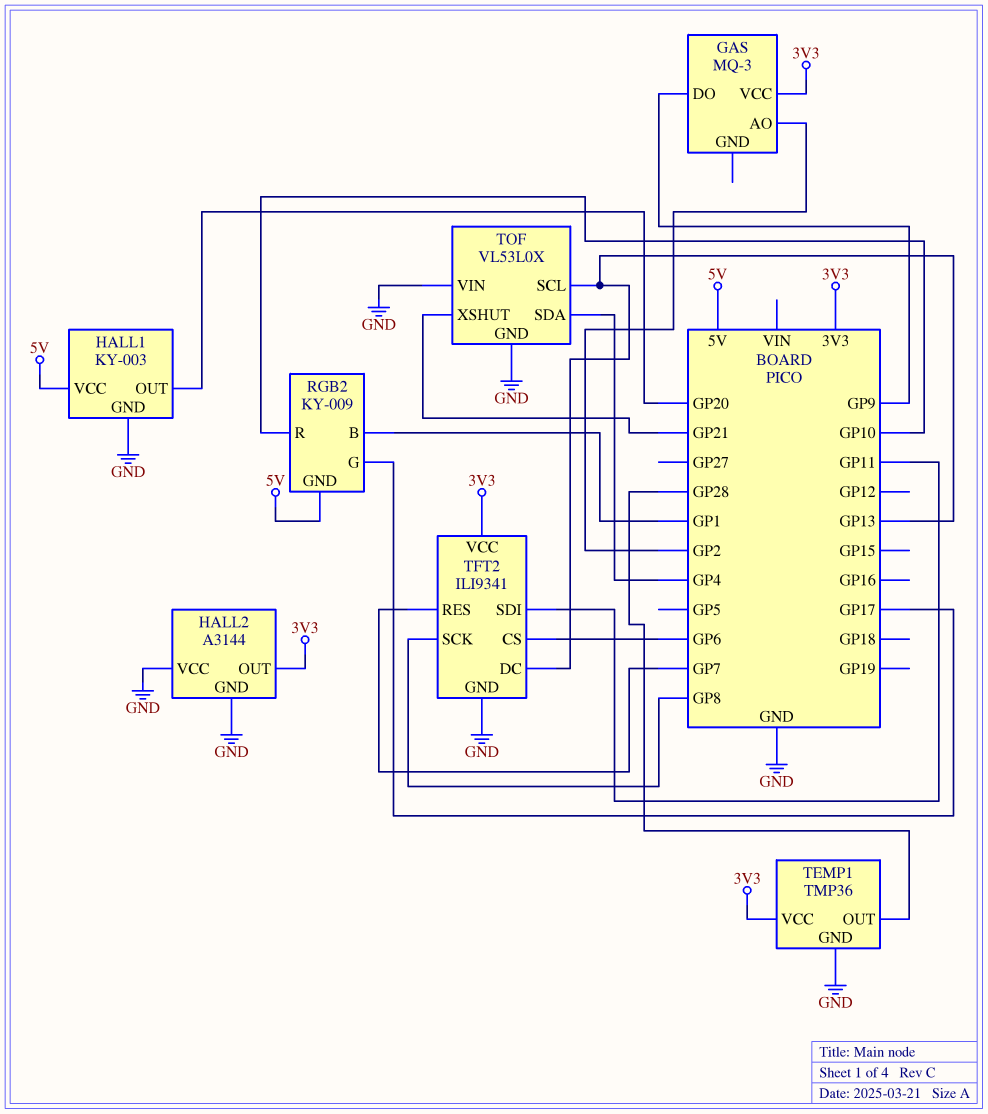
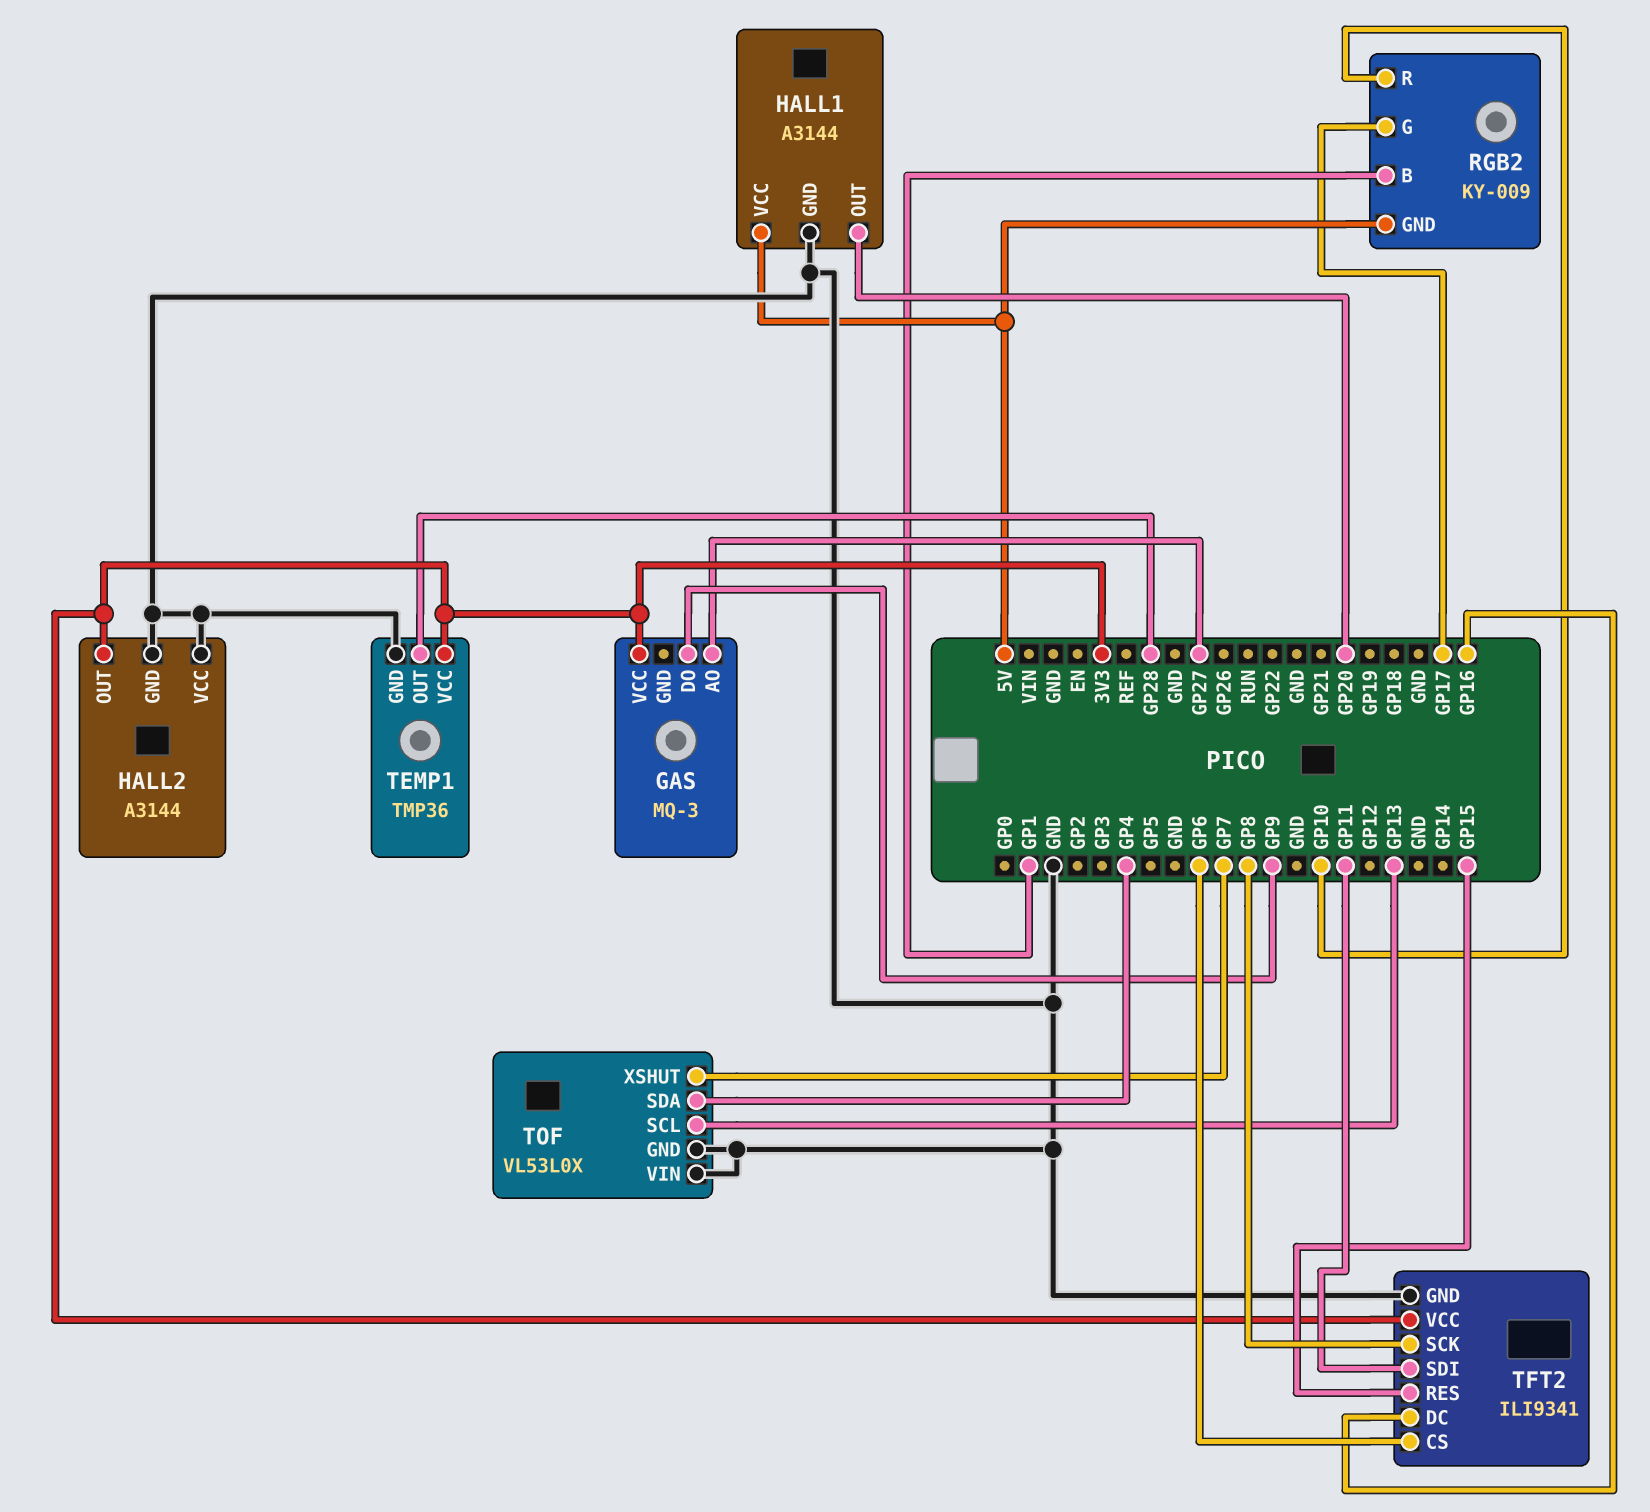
GAS pin AO: GP2 -> GP27
HALL1: KY-003 -> A3144
TFT2 pin DC: GP13 -> GP16
TFT2 pin RES: GP7 -> GP15
TOF pin XSHUT: GP21 -> GP7

